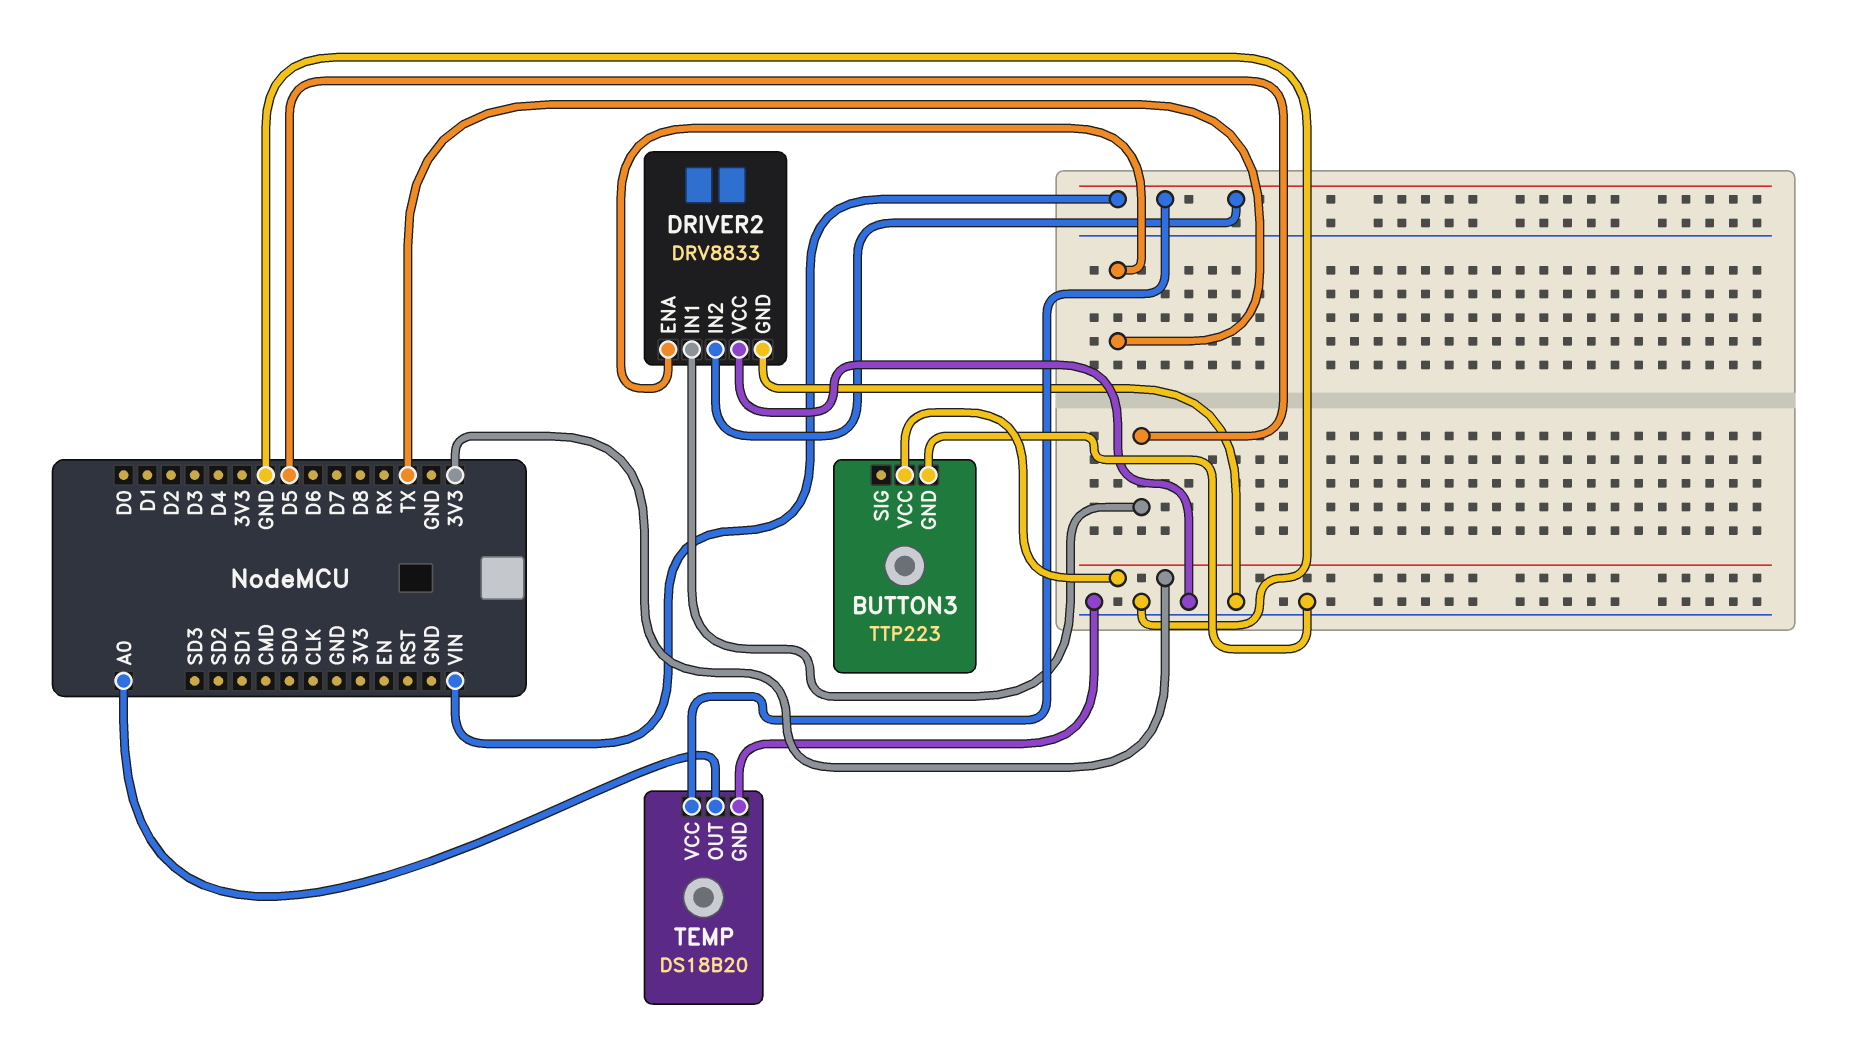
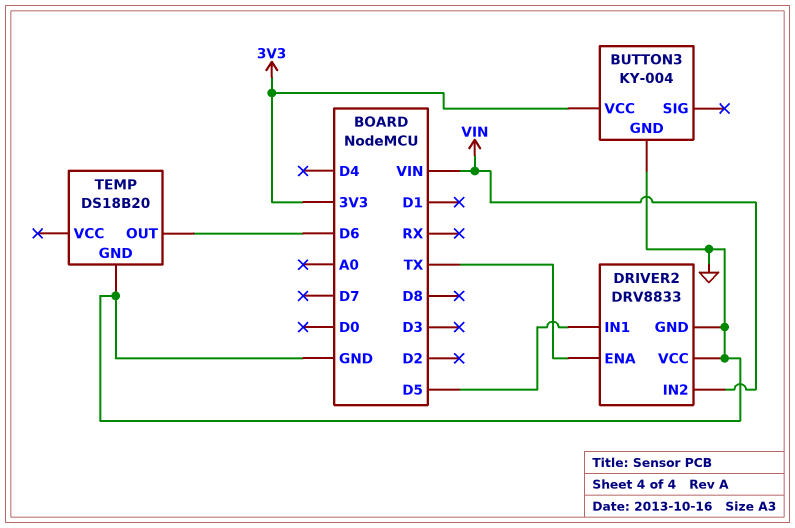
BUTTON3: TTP223 -> KY-004
TEMP pin OUT: A0 -> D6
TEMP pin VCC: VIN -> none

